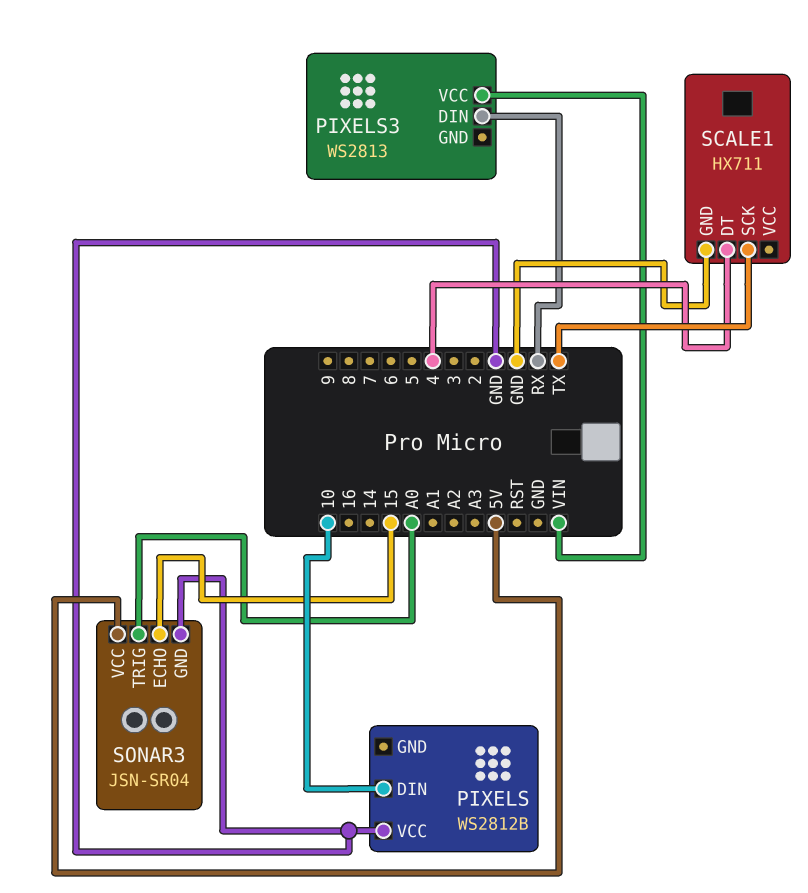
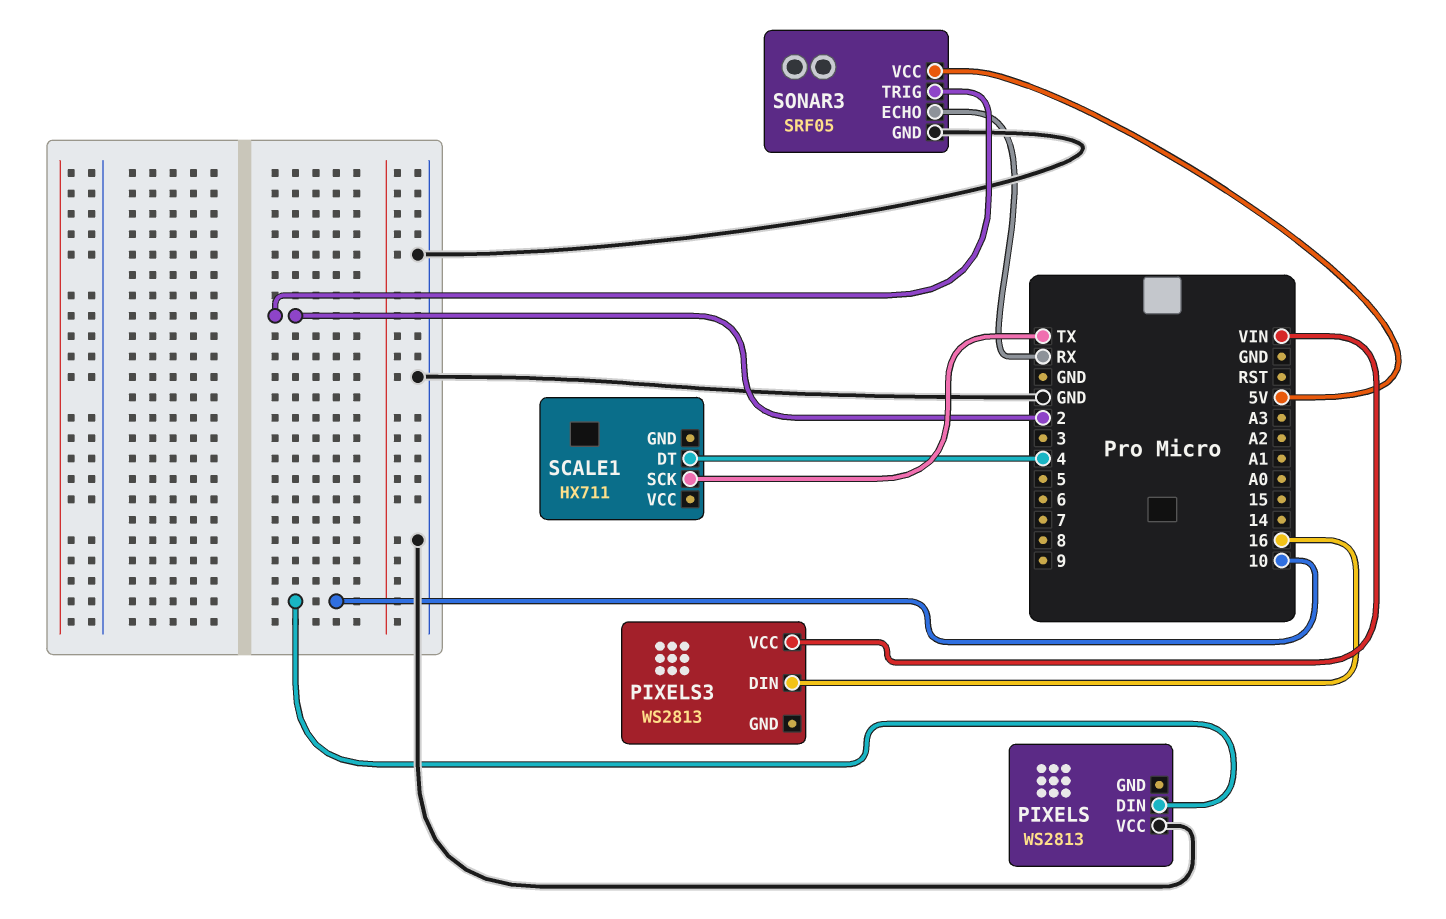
PIXELS: WS2812B -> WS2813
PIXELS3 pin DIN: RX -> 16
SCALE1 pin GND: GND -> none
SONAR3: JSN-SR04 -> SRF05
SONAR3 pin ECHO: 15 -> RX
SONAR3 pin TRIG: A0 -> 2

